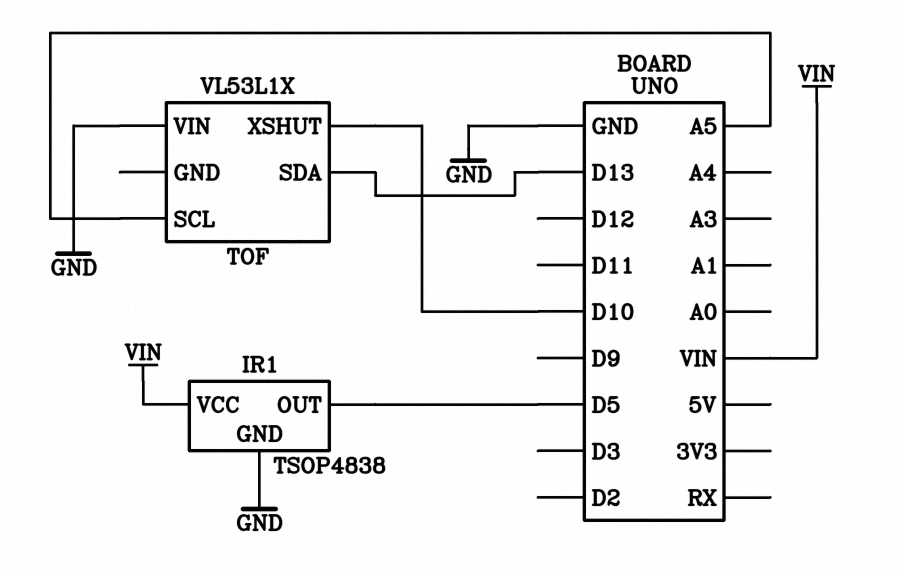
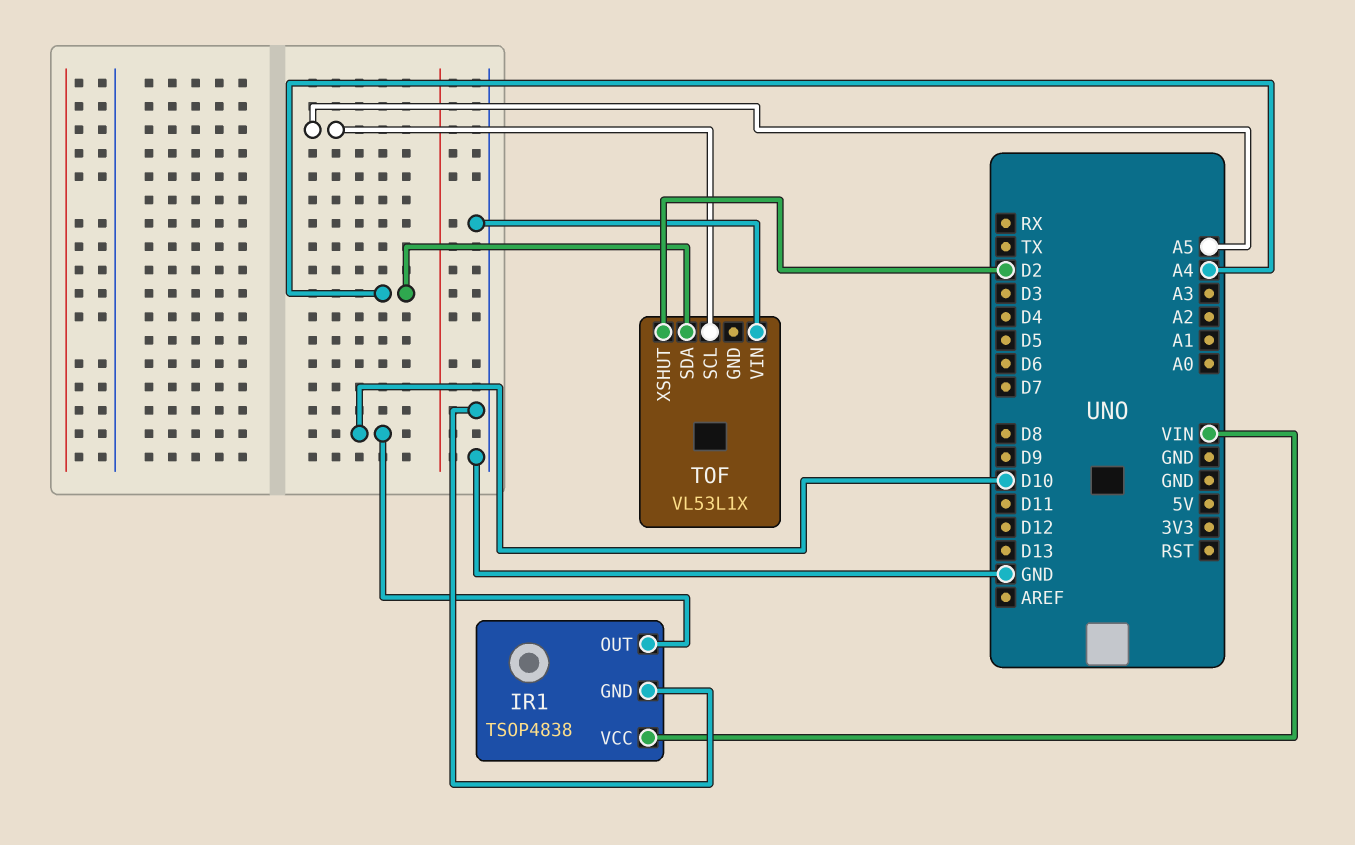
IR1 pin OUT: D5 -> D10
TOF pin SDA: D13 -> A4
TOF pin XSHUT: D10 -> D2

